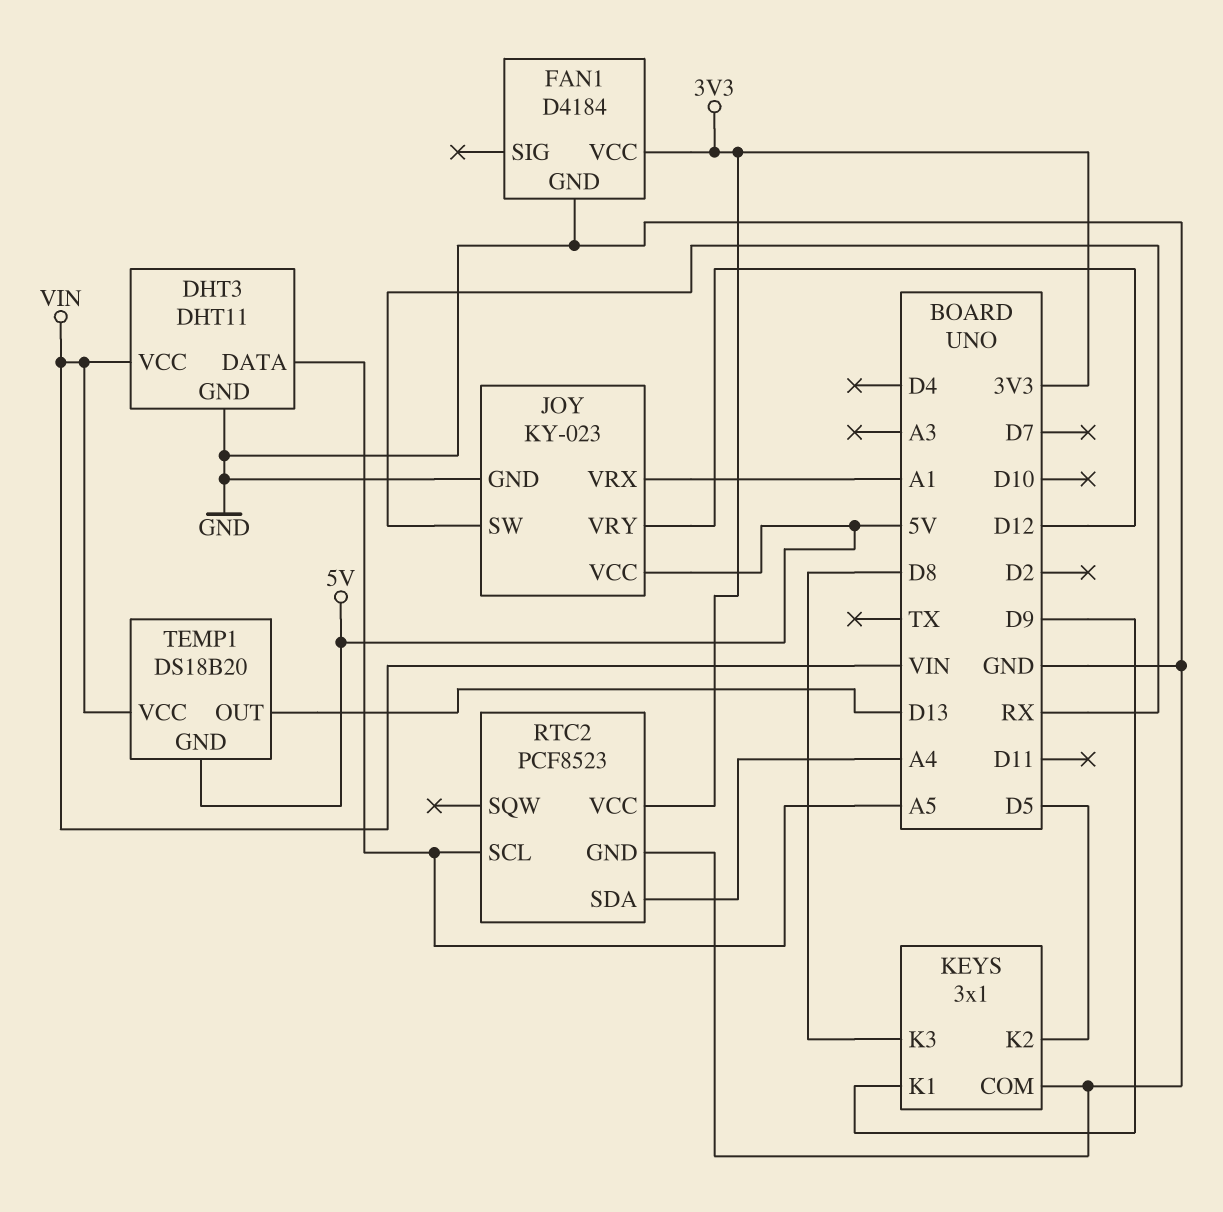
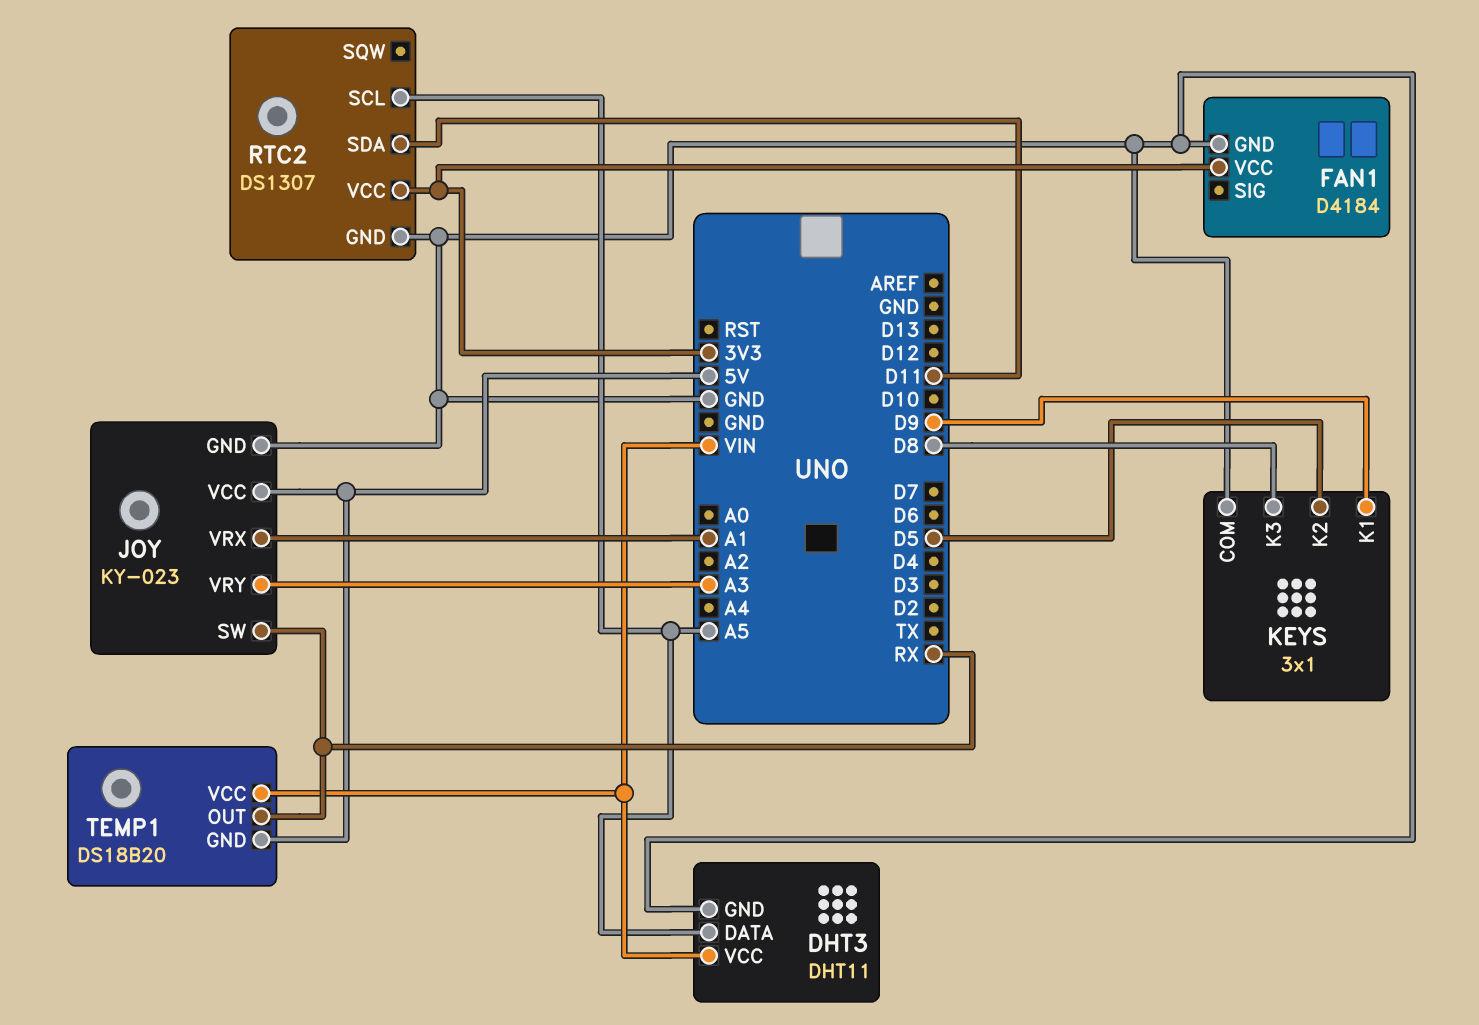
JOY pin VRY: D12 -> A3
RTC2: PCF8523 -> DS1307
RTC2 pin SDA: A4 -> D11
TEMP1 pin OUT: D13 -> RX

